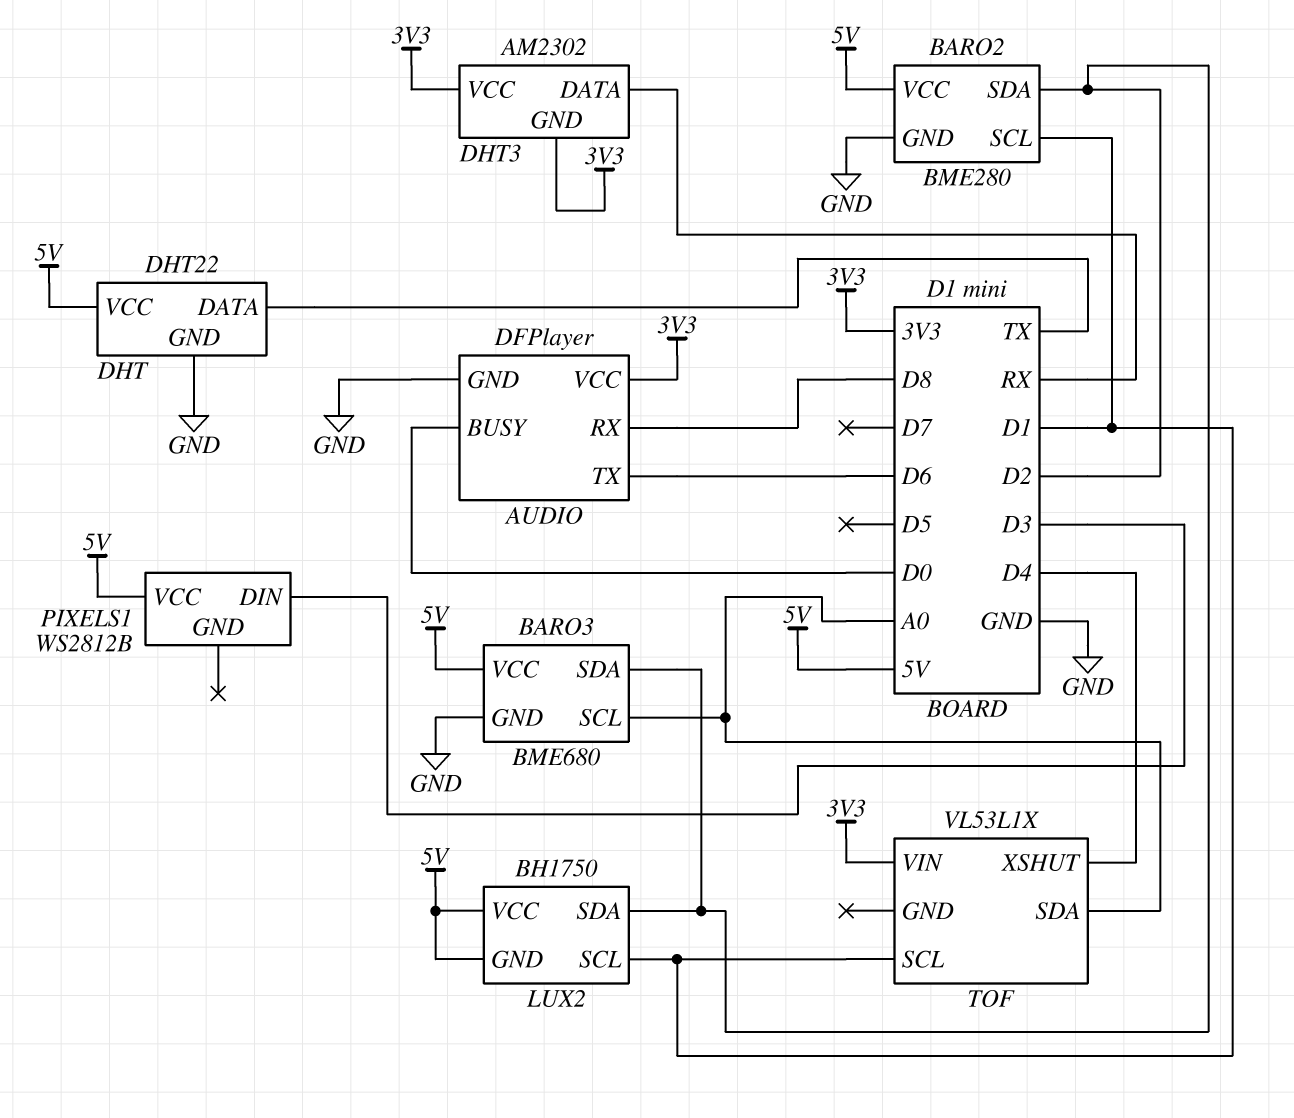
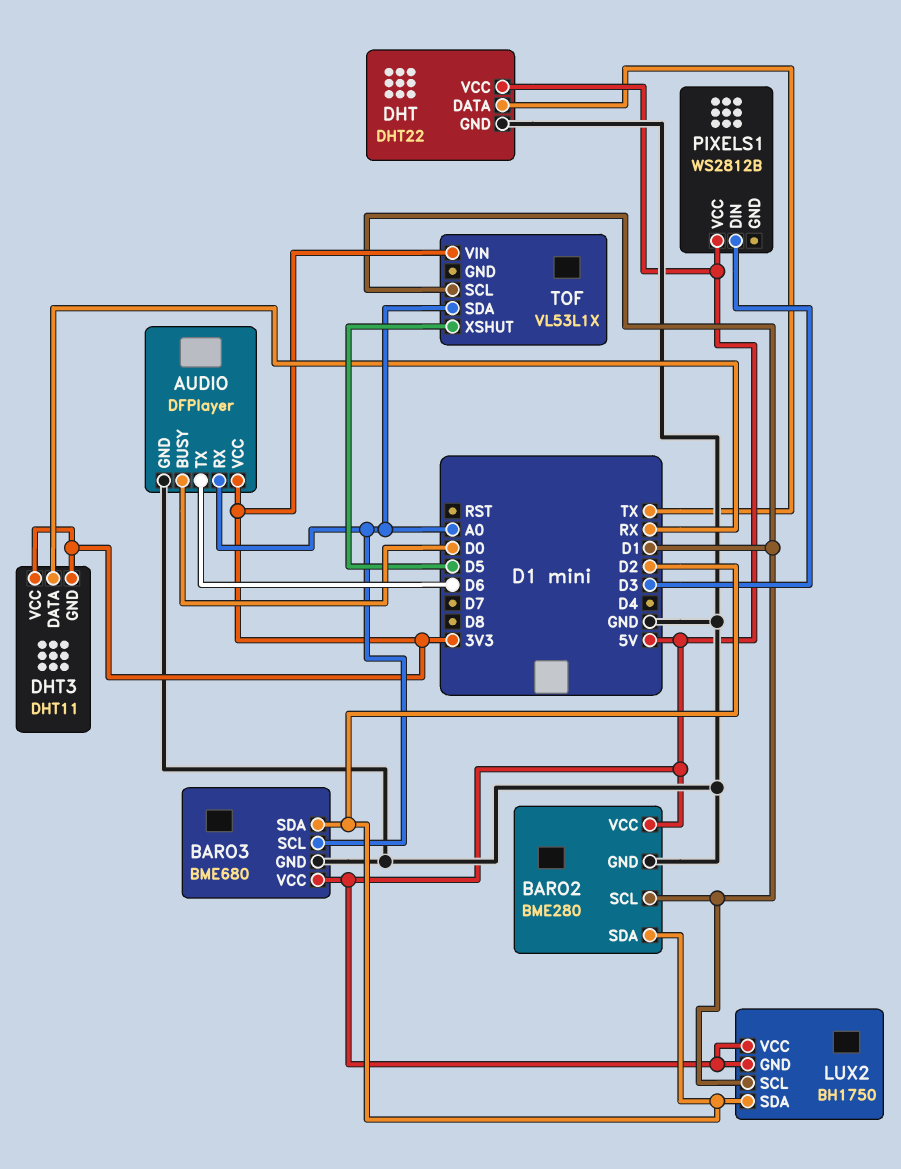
AUDIO pin RX: D8 -> A0
DHT3: AM2302 -> DHT11
TOF pin XSHUT: D4 -> D5

